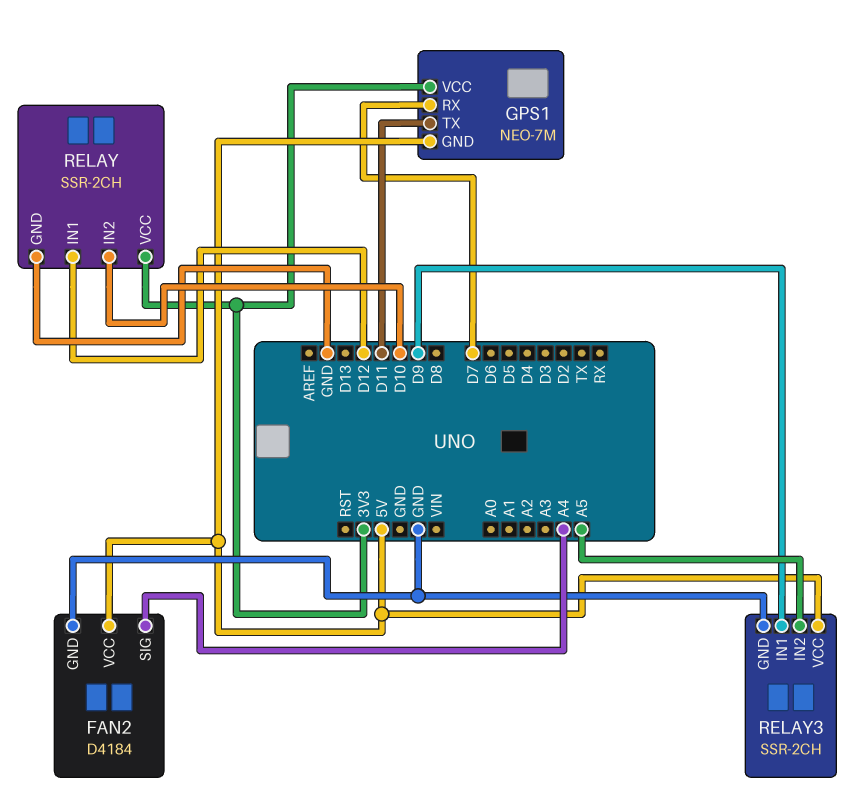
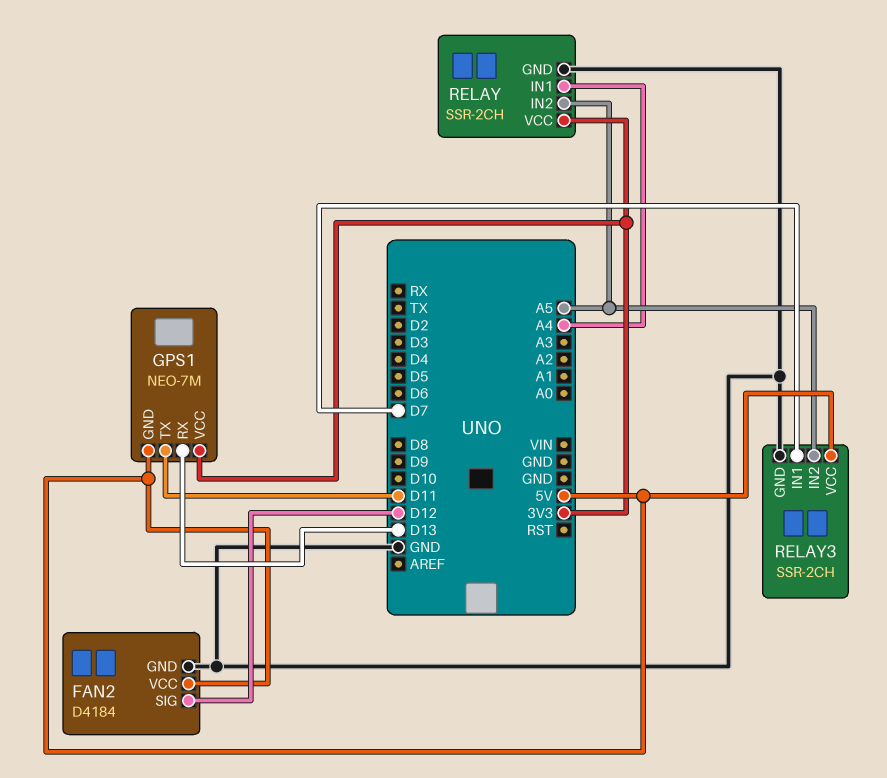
FAN2 pin SIG: A4 -> D12
GPS1 pin RX: D7 -> D13
RELAY pin IN1: D12 -> A4
RELAY pin IN2: D10 -> A5
RELAY3 pin IN1: D9 -> D7

